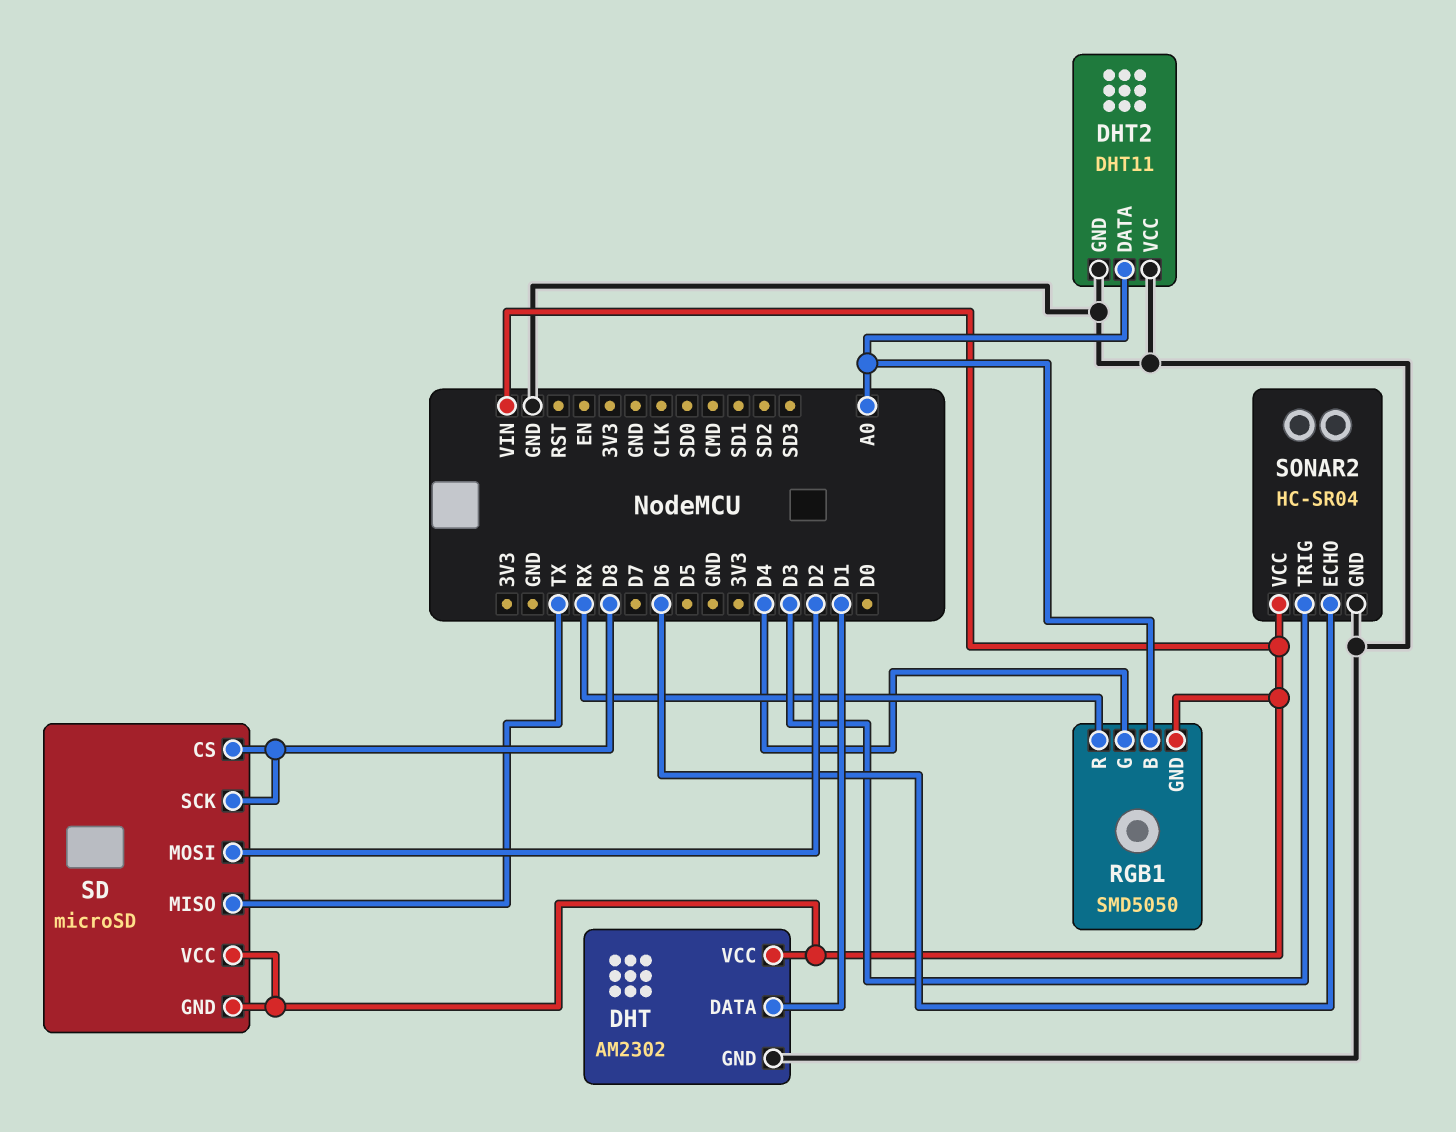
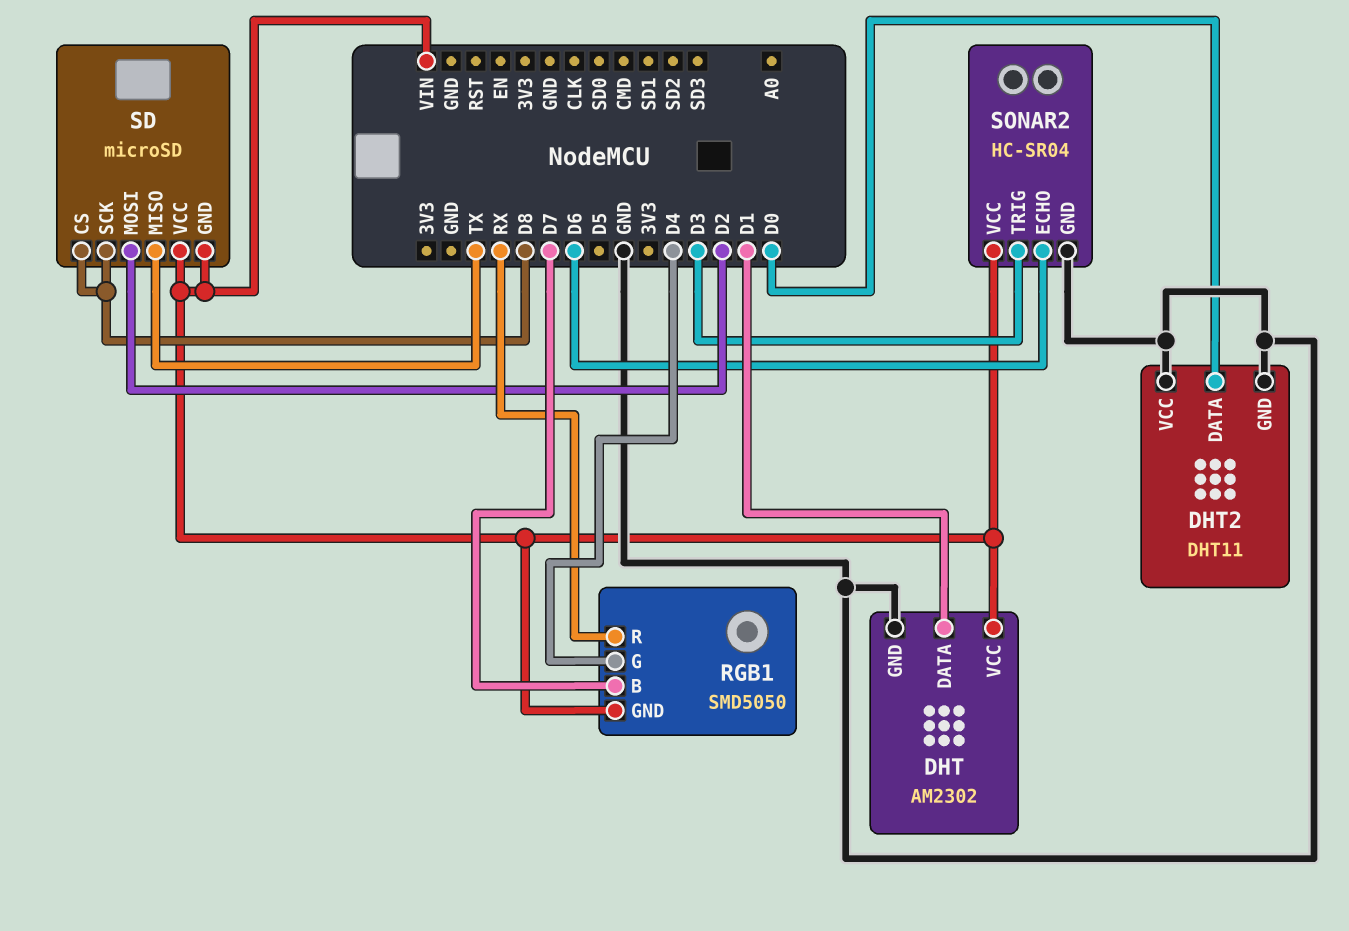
DHT2 pin DATA: A0 -> D0
RGB1 pin B: A0 -> D7

